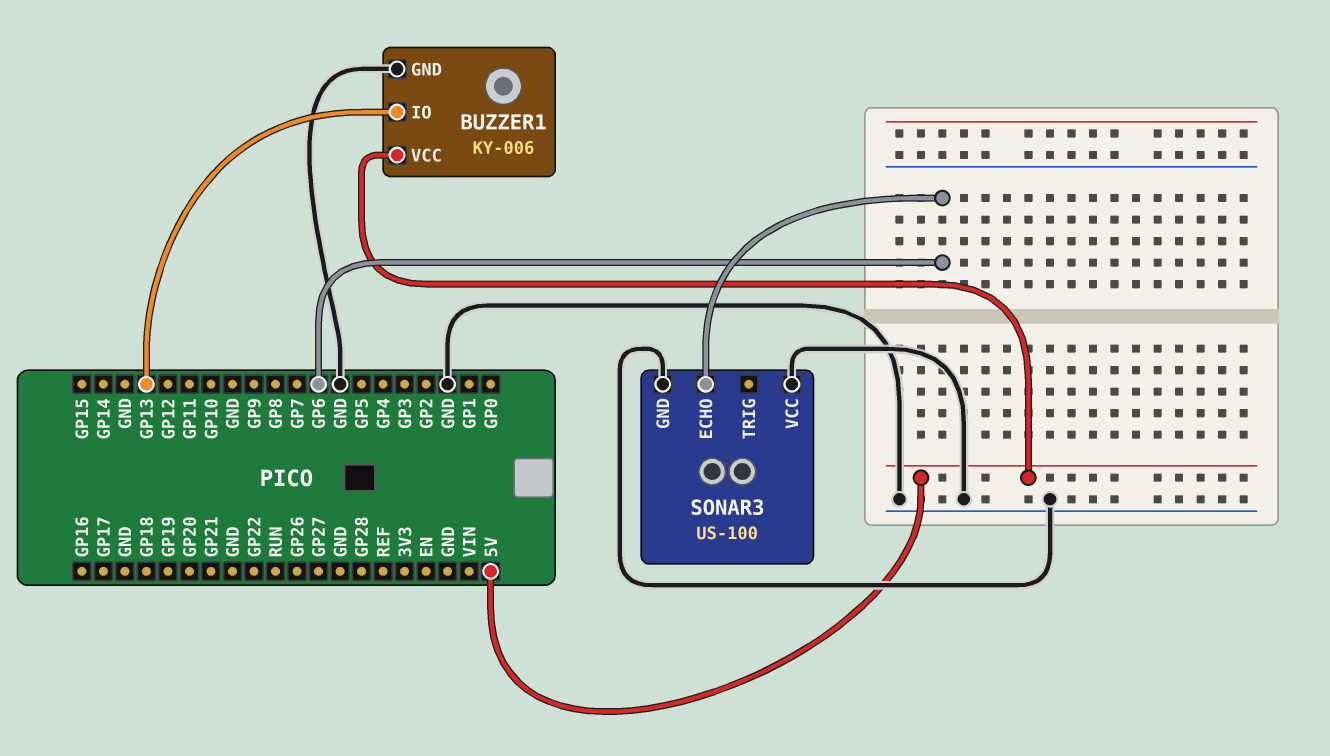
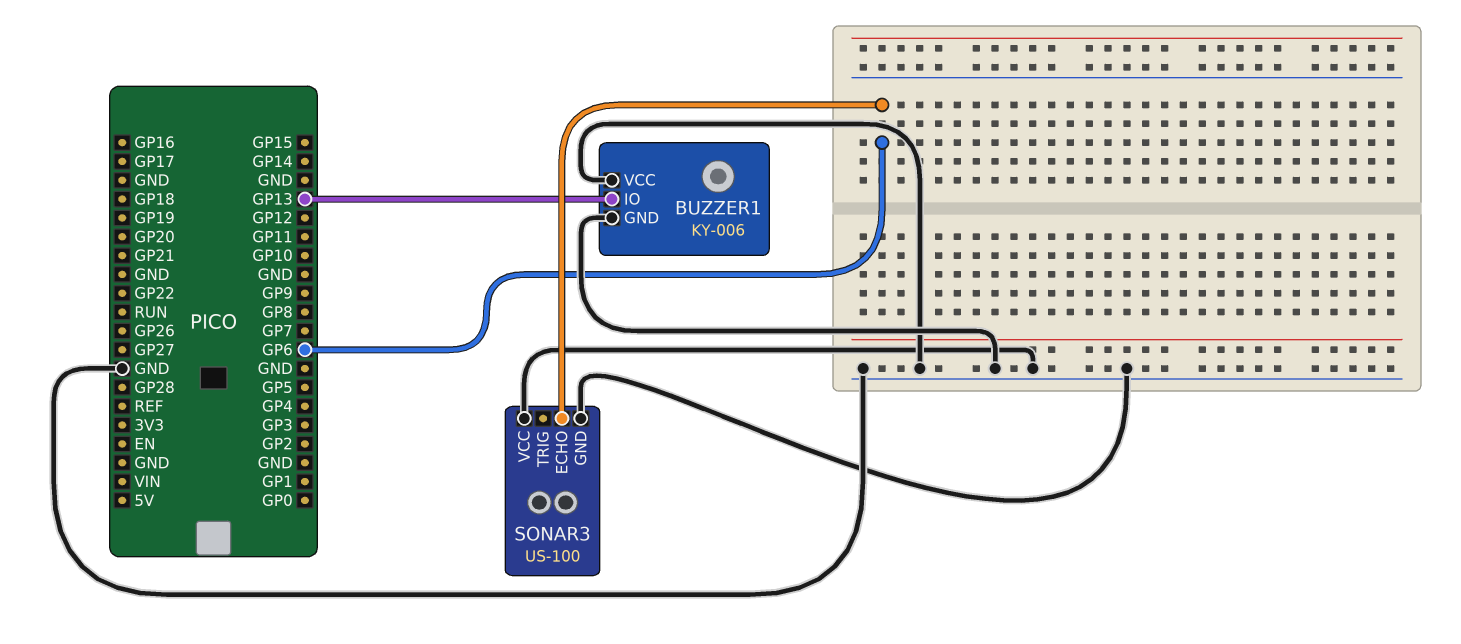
BUZZER1 pin VCC: 5V -> GND

